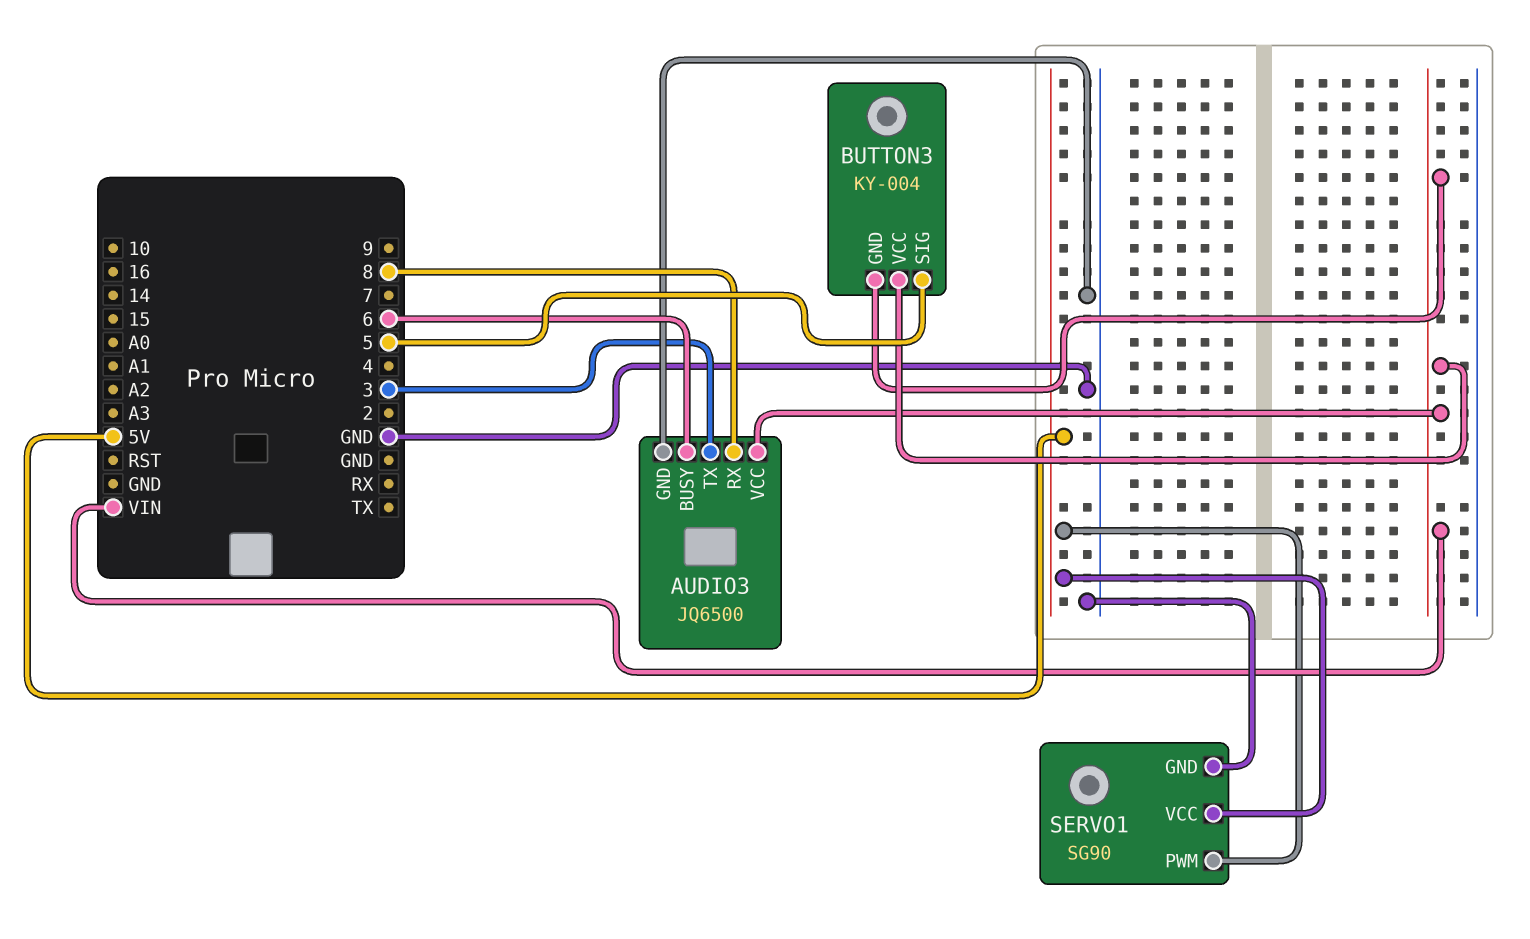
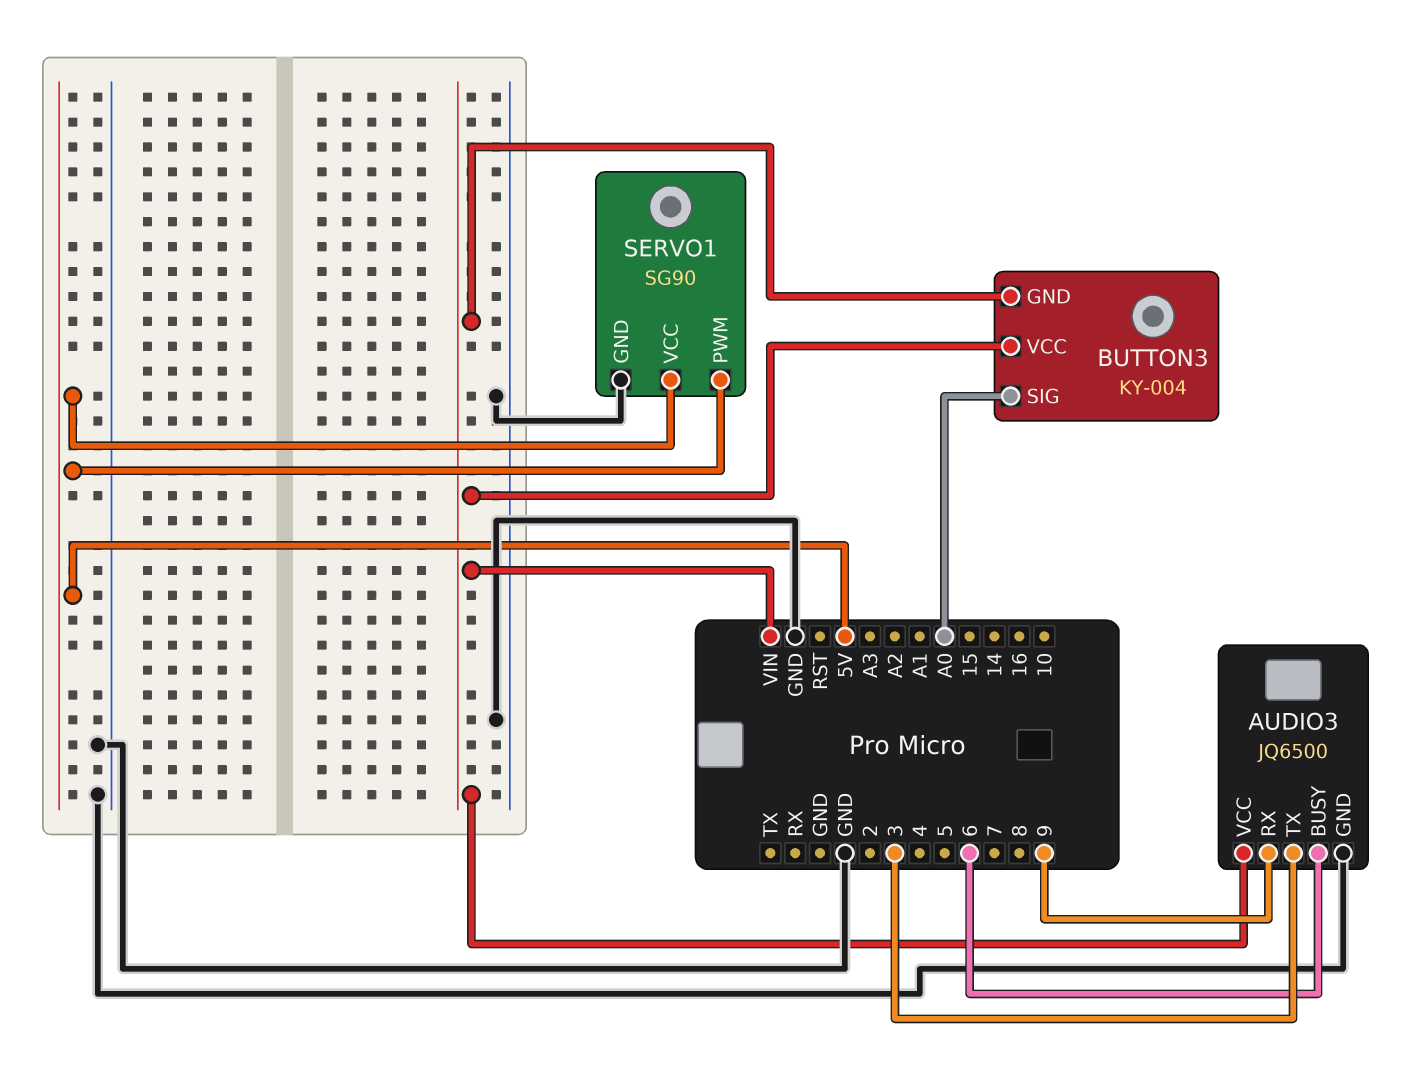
AUDIO3 pin RX: 8 -> 9
BUTTON3 pin SIG: 5 -> A0

